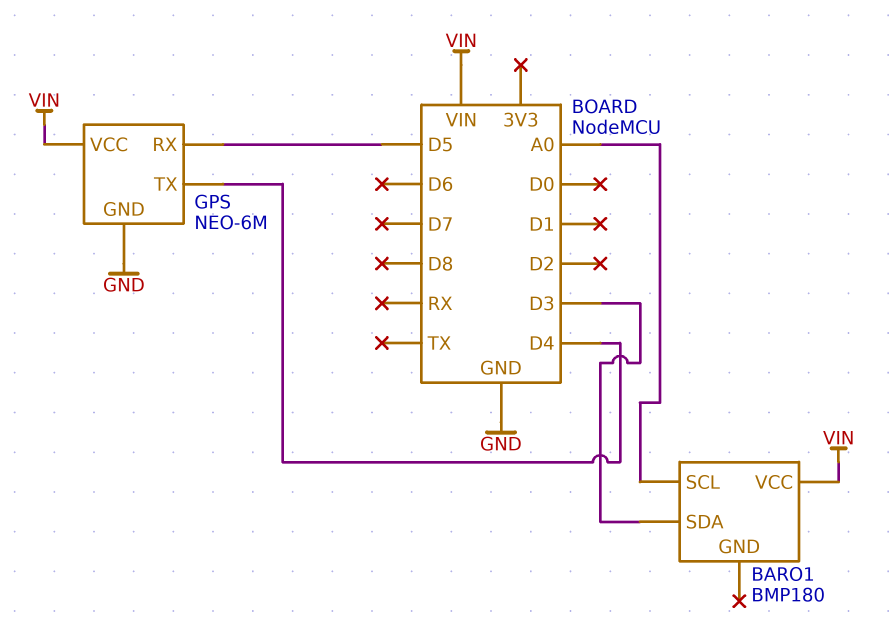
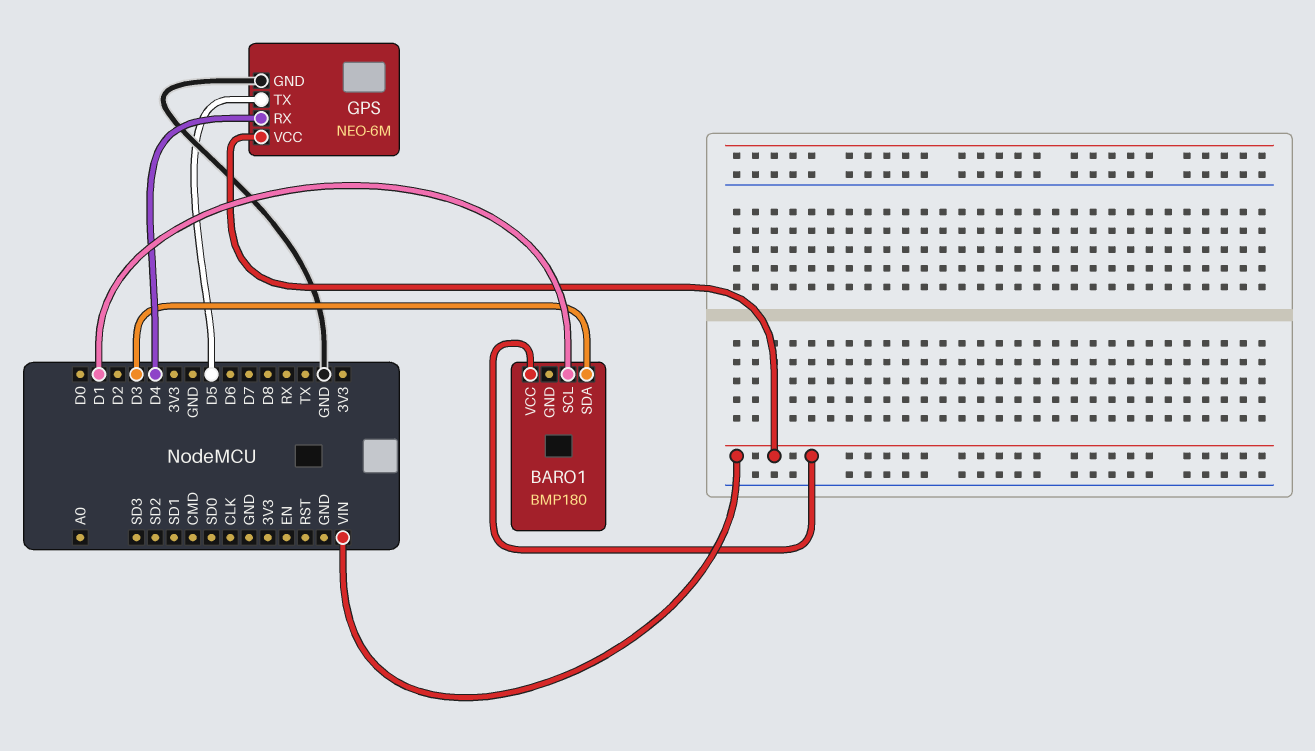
BARO1 pin SCL: A0 -> D1
GPS pin RX: D5 -> D4
GPS pin TX: D4 -> D5

